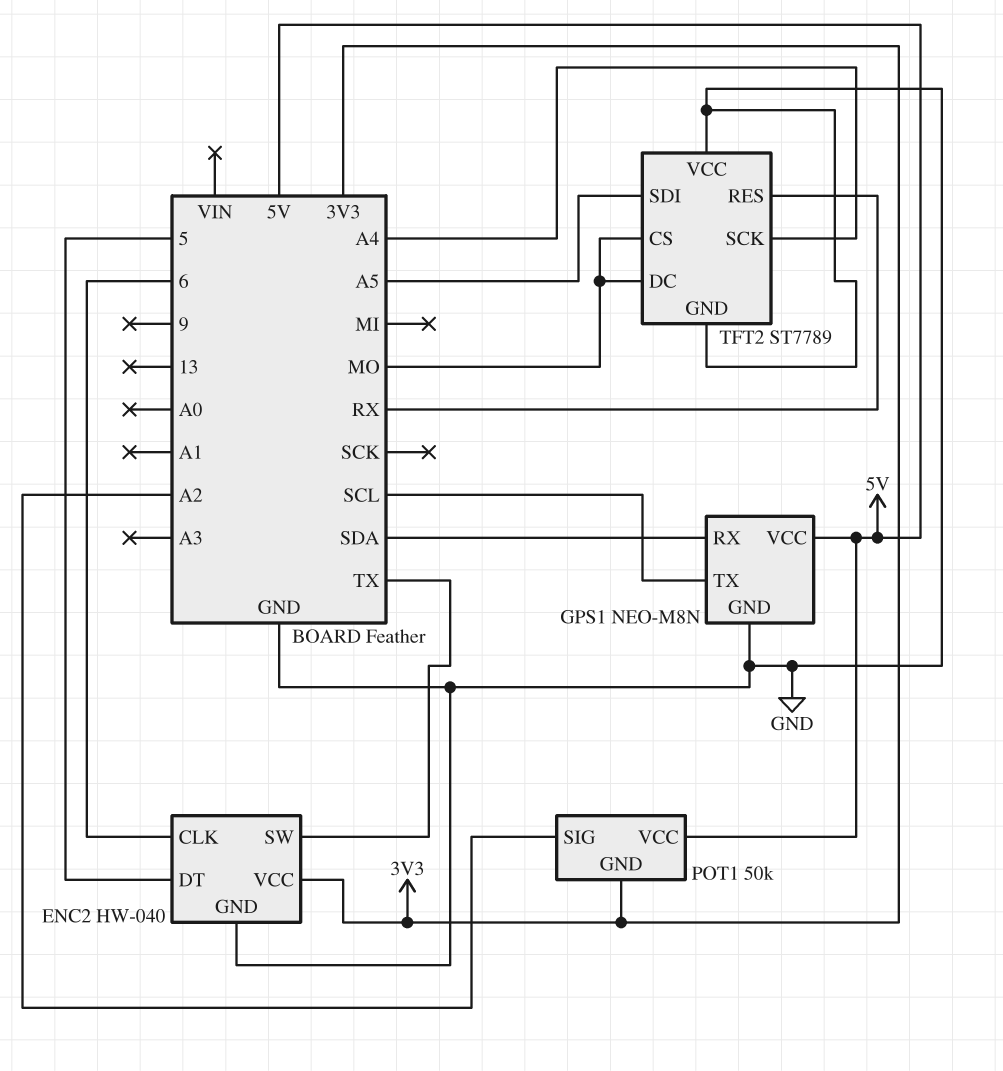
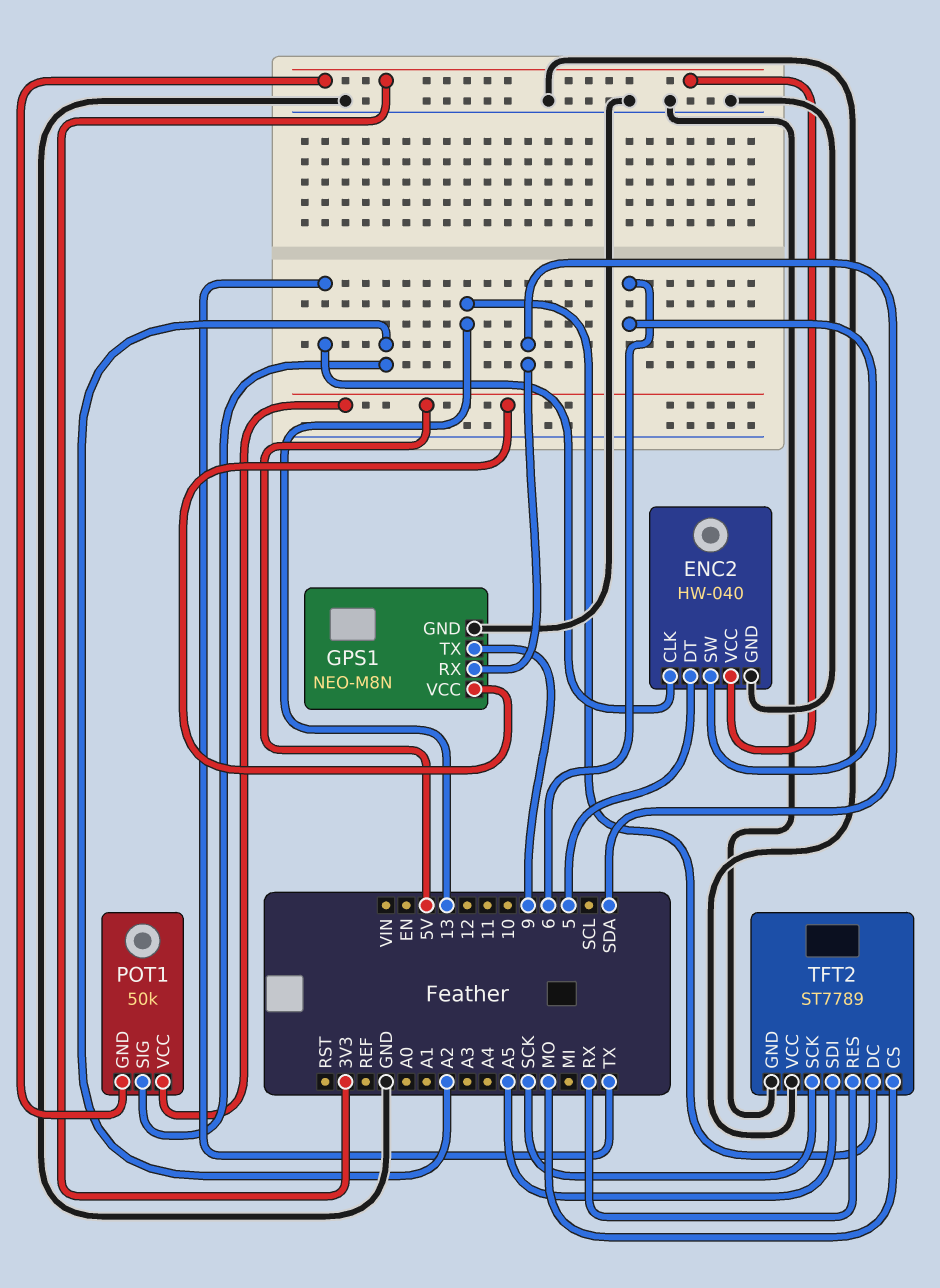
ENC2 pin CLK: 6 -> TX
ENC2 pin SW: TX -> 6
GPS1 pin TX: SCL -> 9
TFT2 pin DC: MO -> 13
TFT2 pin SCK: A4 -> SCK

